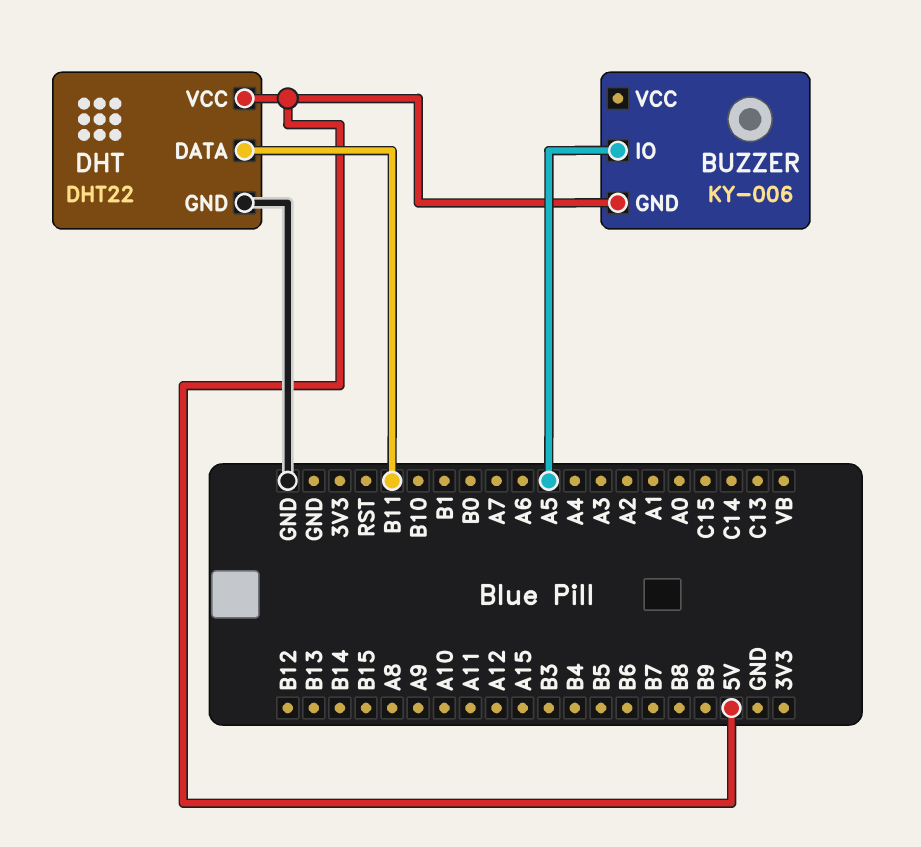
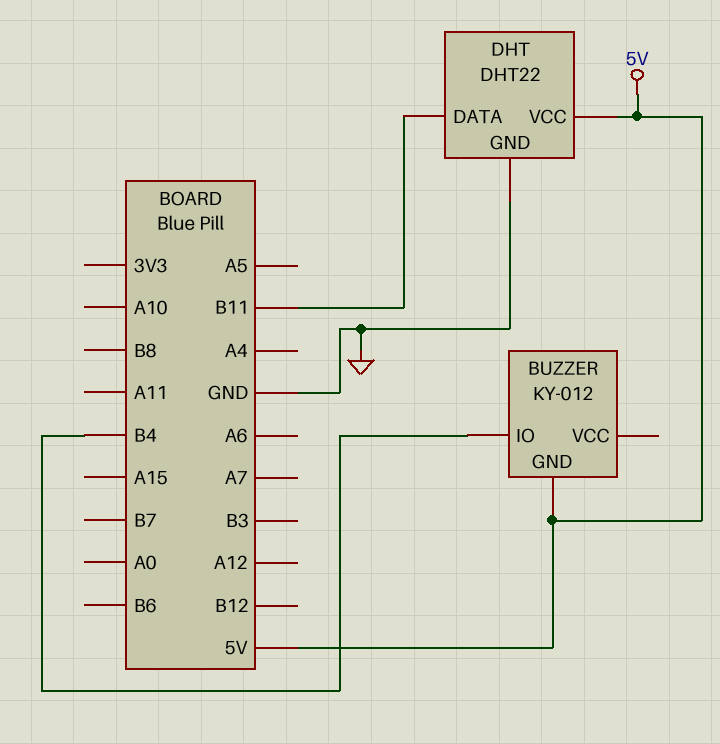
BUZZER: KY-006 -> KY-012
BUZZER pin IO: A5 -> B4

